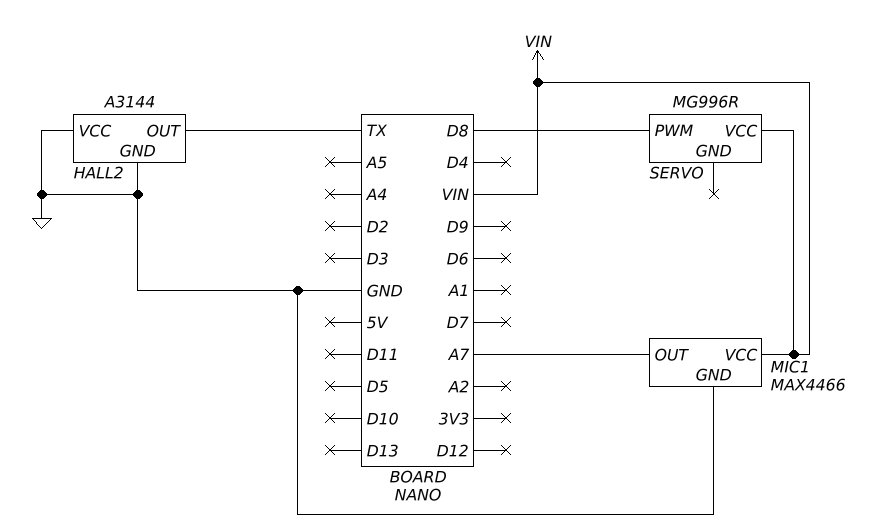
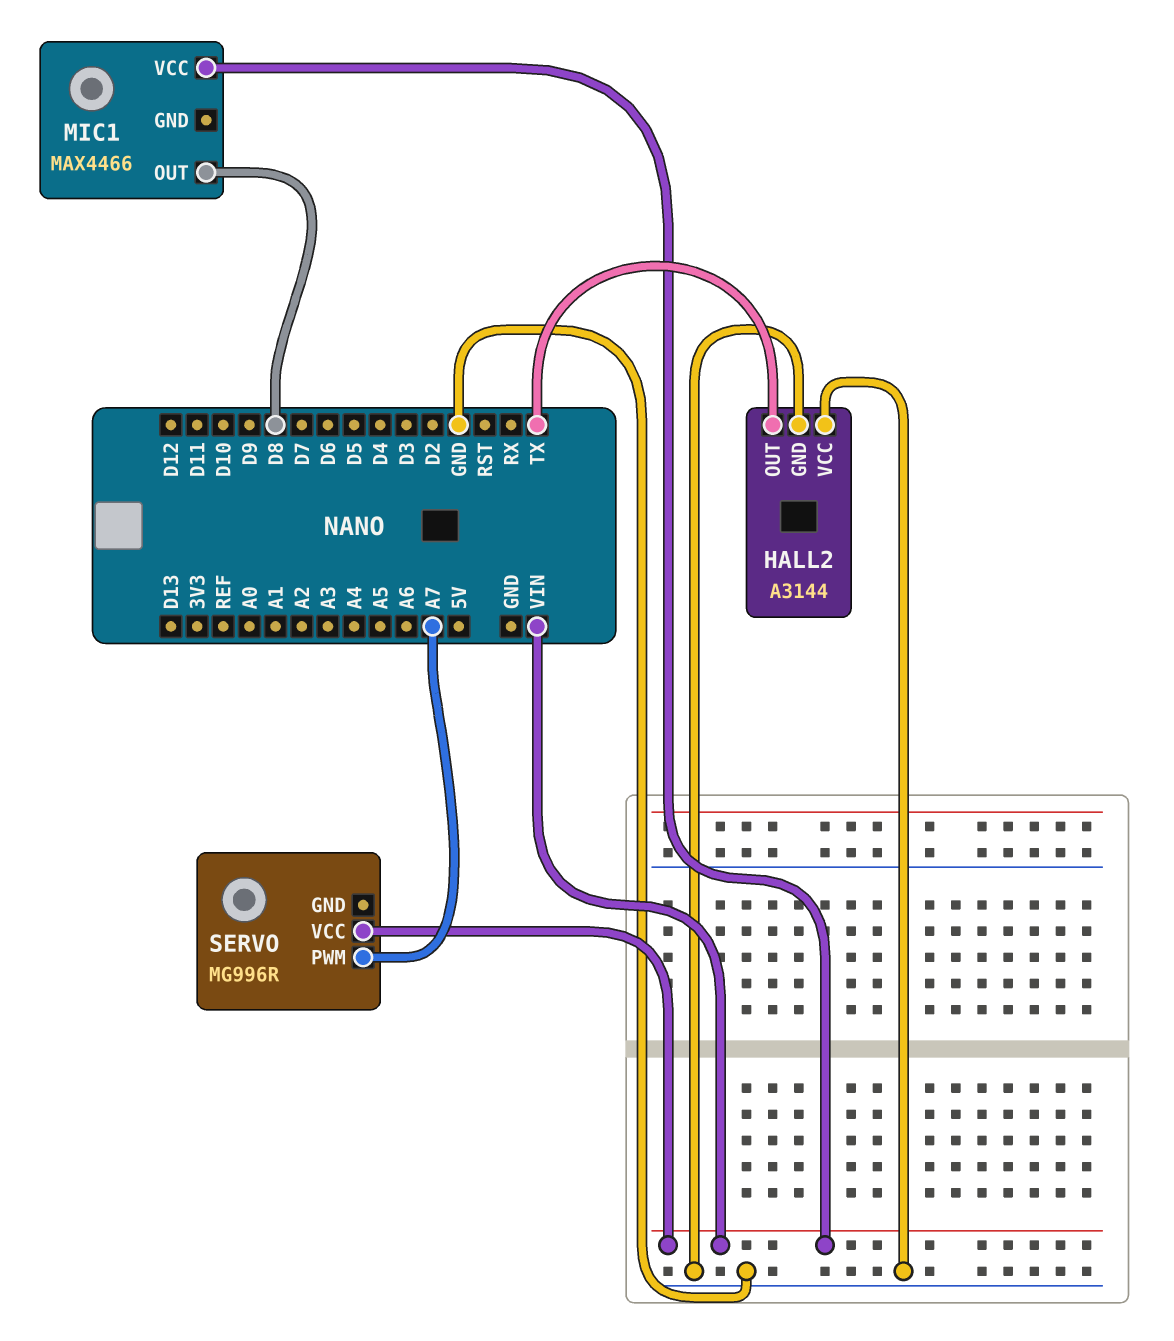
MIC1 pin GND: GND -> none
MIC1 pin OUT: A7 -> D8
SERVO pin PWM: D8 -> A7

